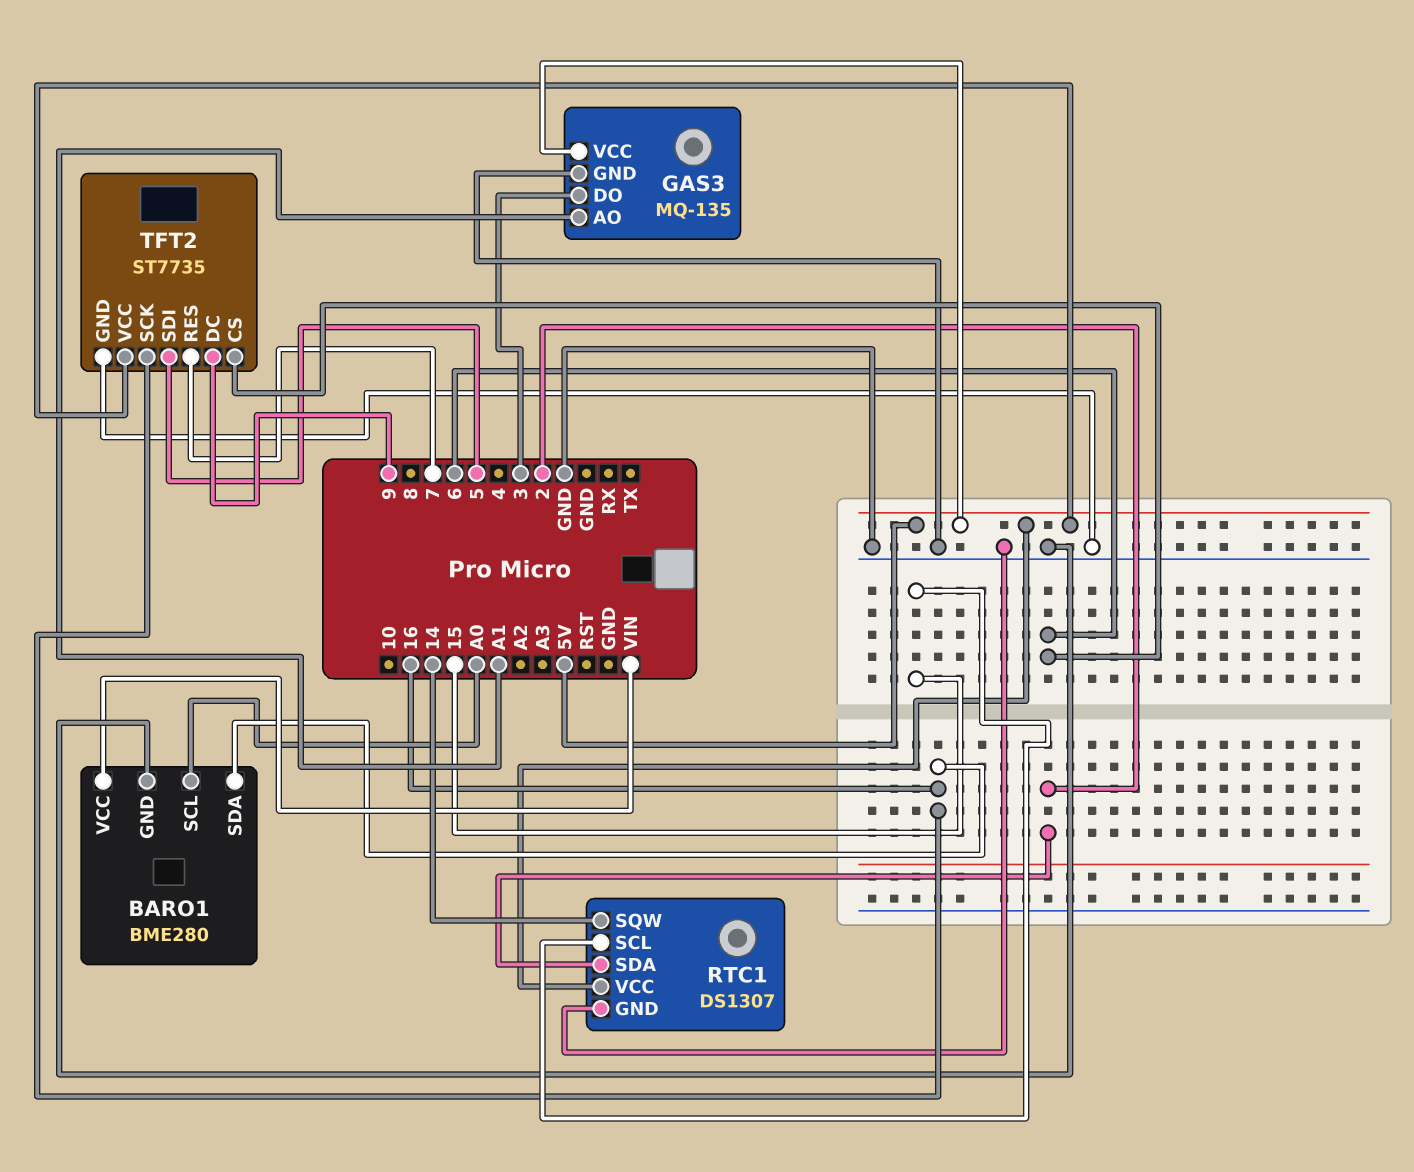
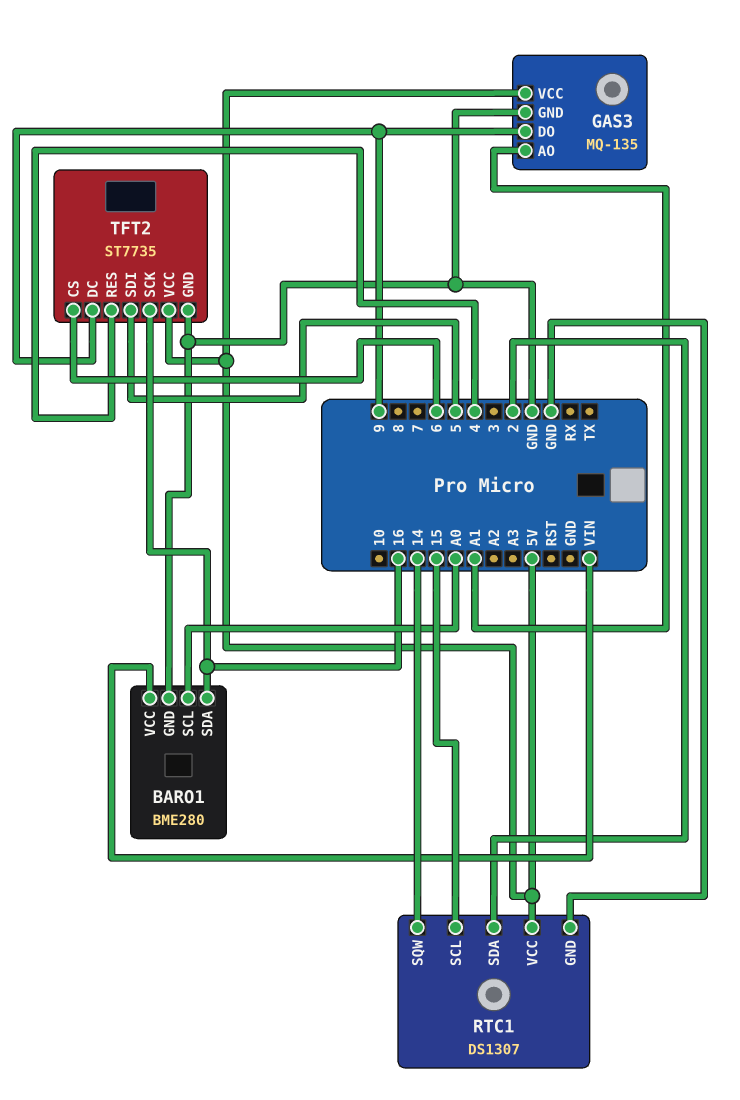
GAS3 pin DO: 3 -> 9
TFT2 pin RES: 7 -> 4

